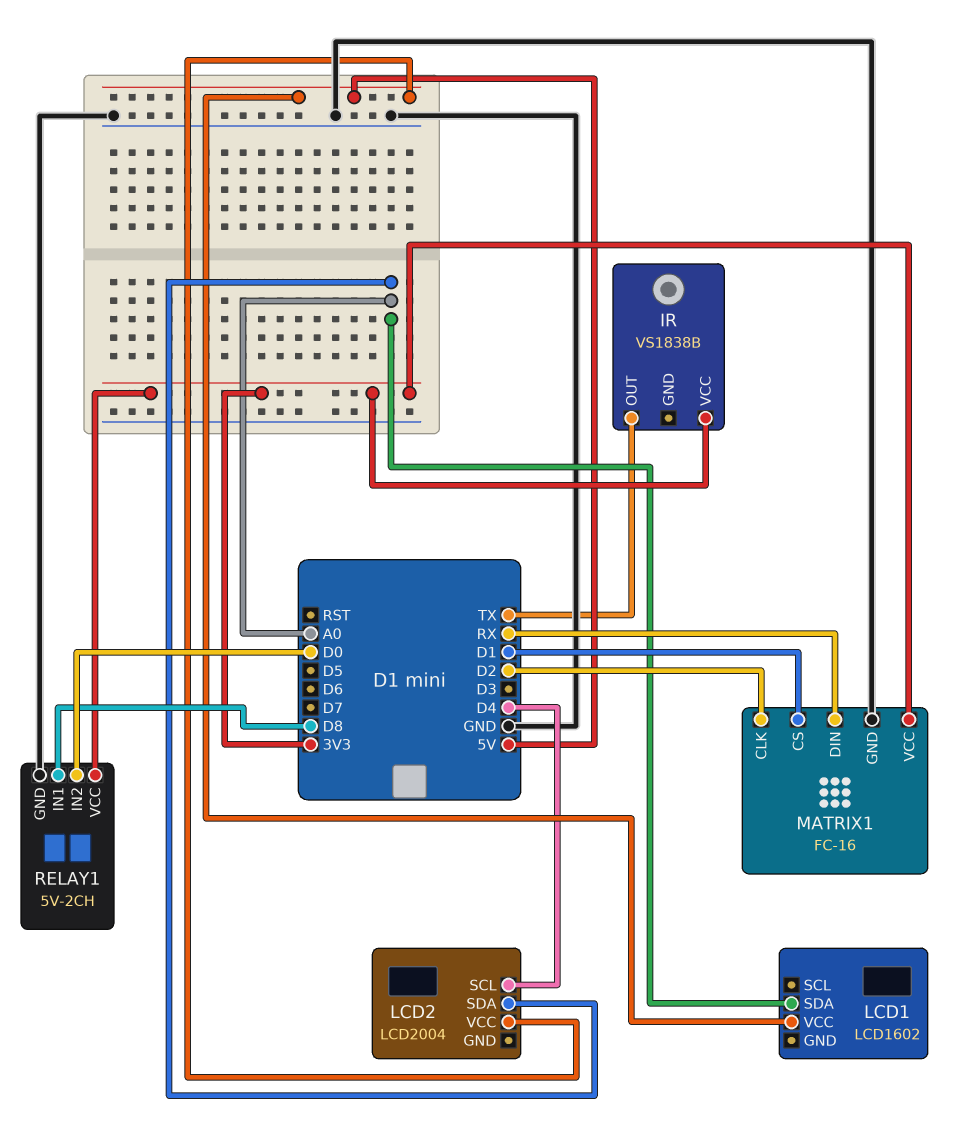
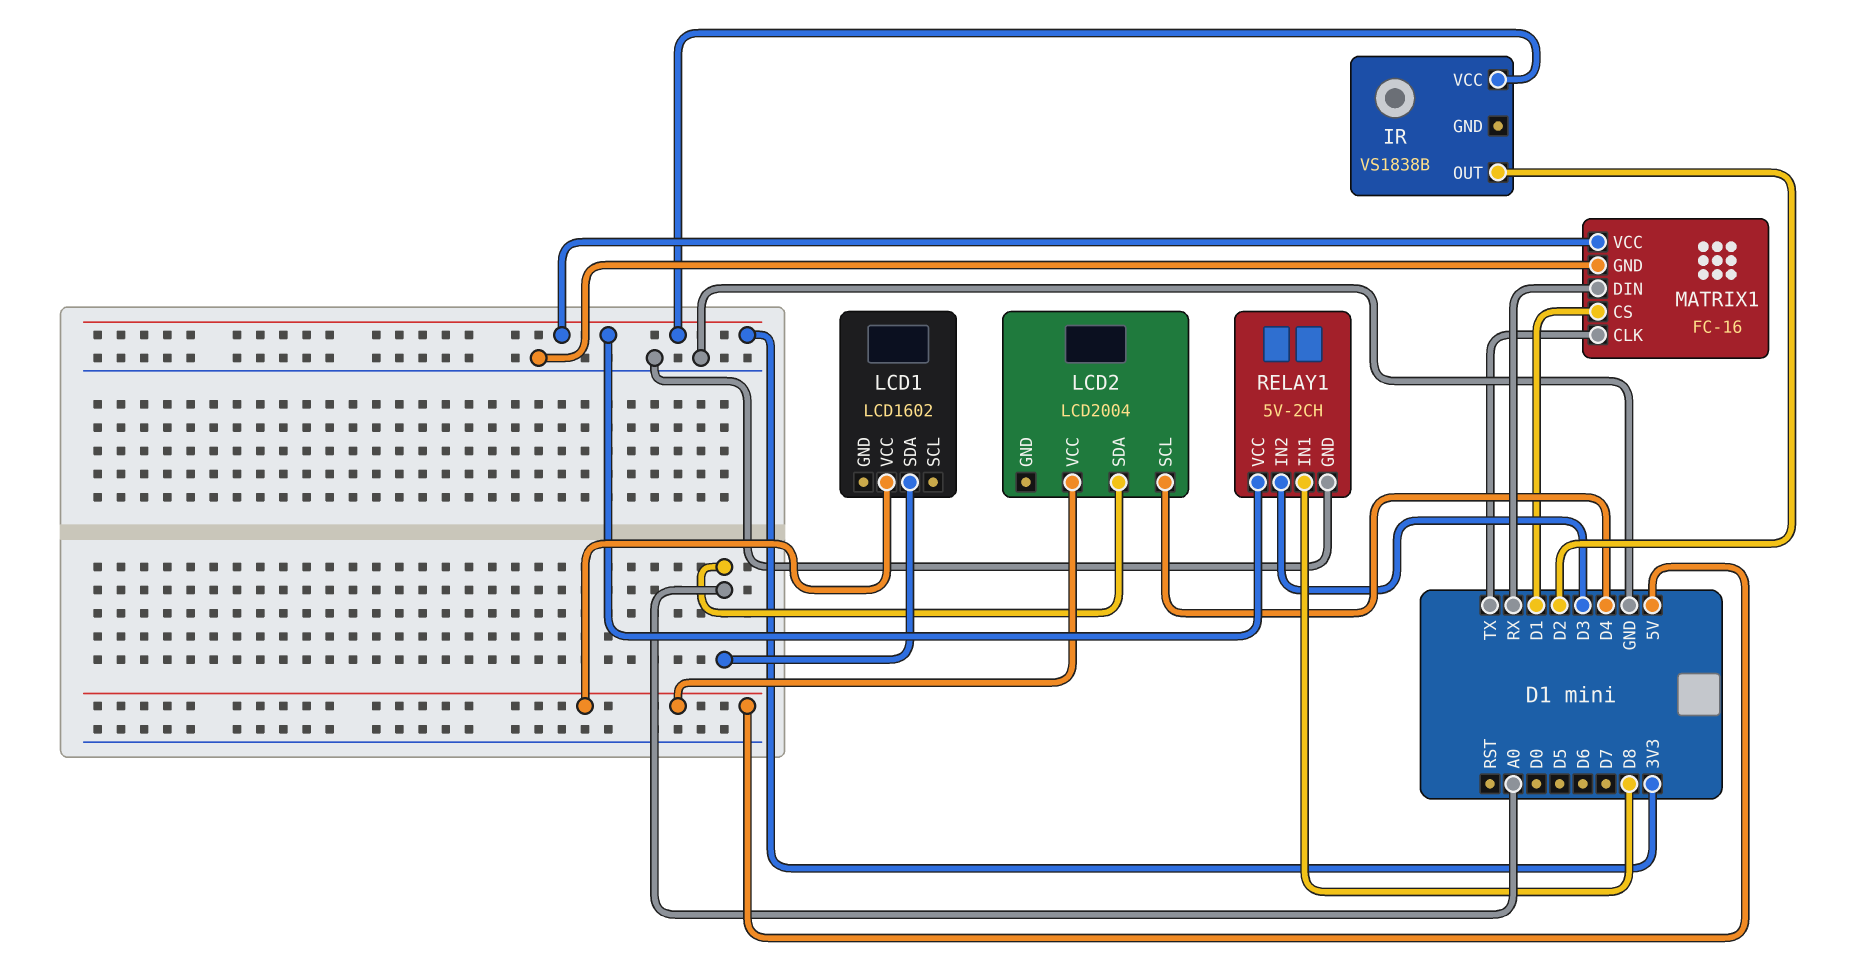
IR pin OUT: TX -> D2
MATRIX1 pin CLK: D2 -> TX
RELAY1 pin IN2: D0 -> D3

